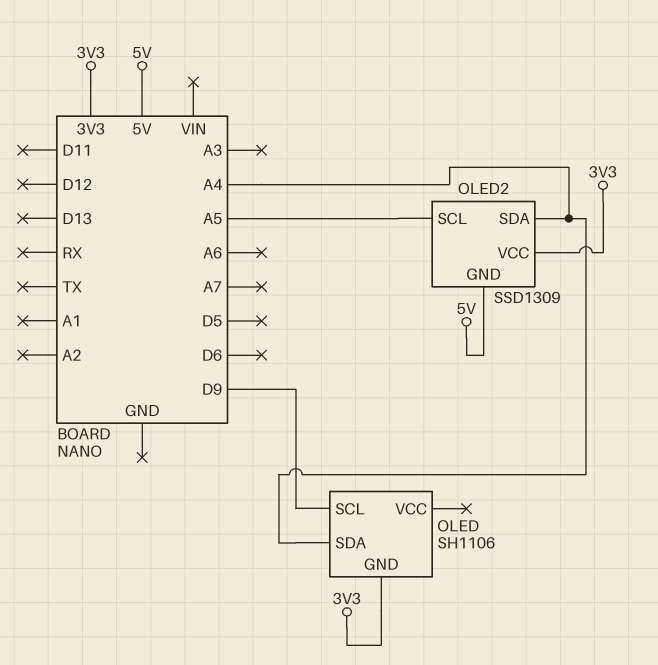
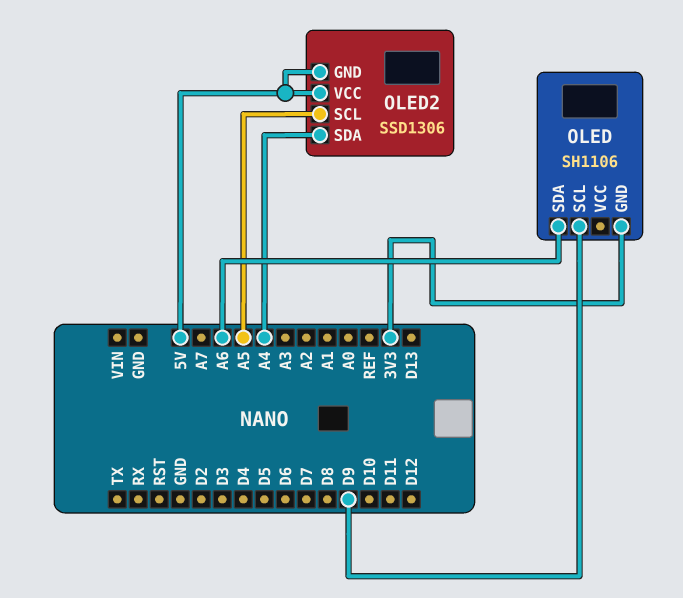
OLED pin SDA: A4 -> A6
OLED2: SSD1309 -> SSD1306
OLED2 pin VCC: 3V3 -> 5V

